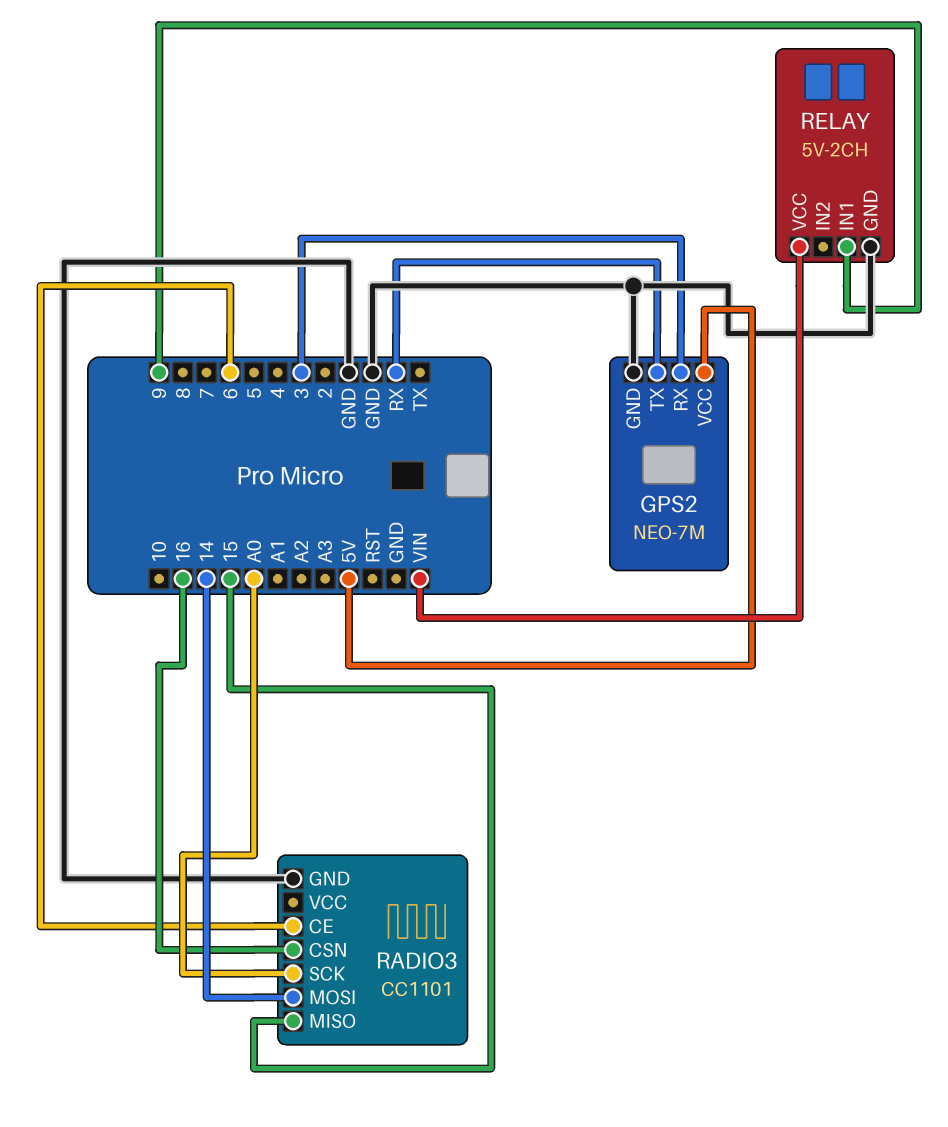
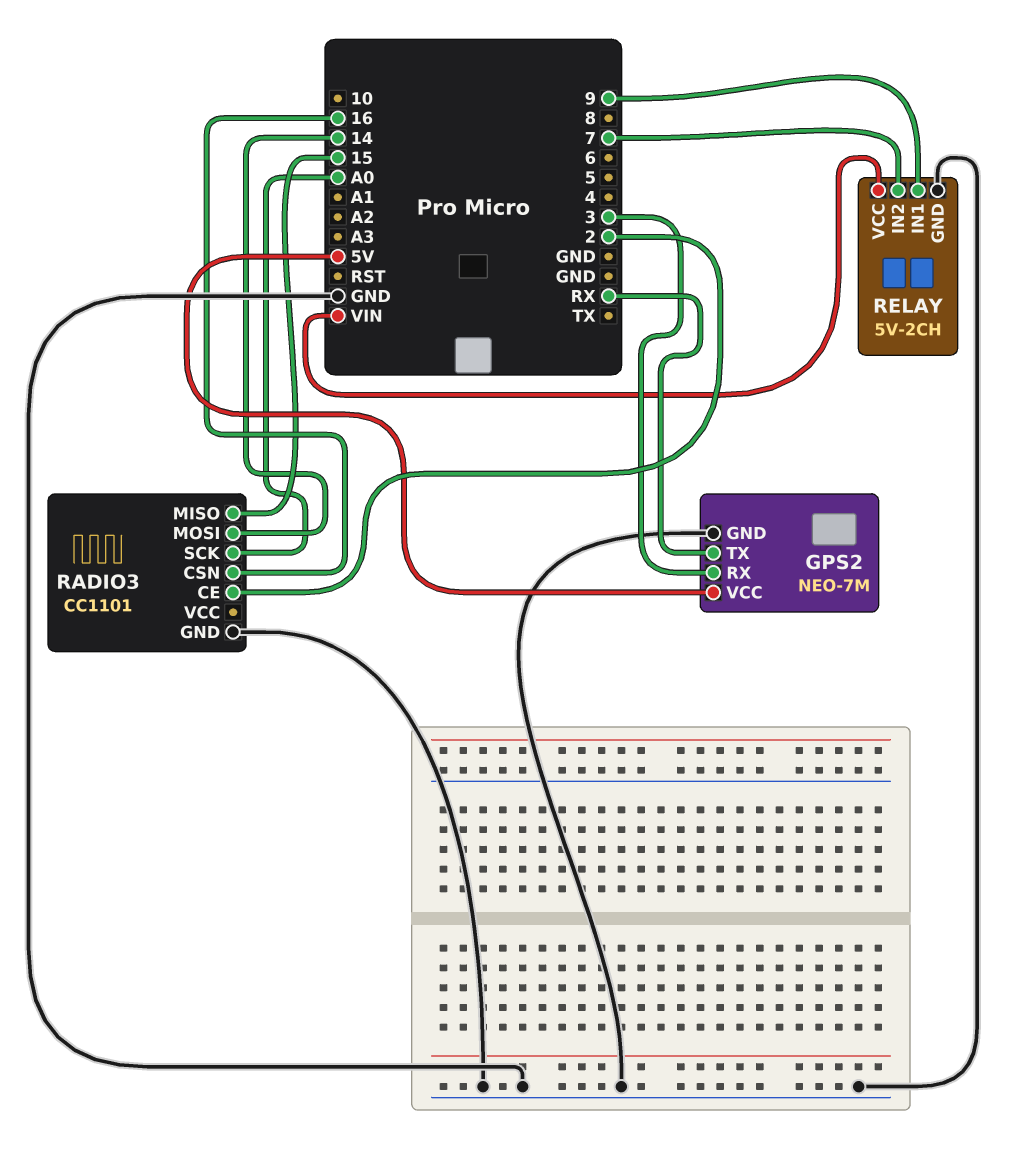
RADIO3 pin CE: 6 -> 2
RELAY pin IN2: none -> 7

